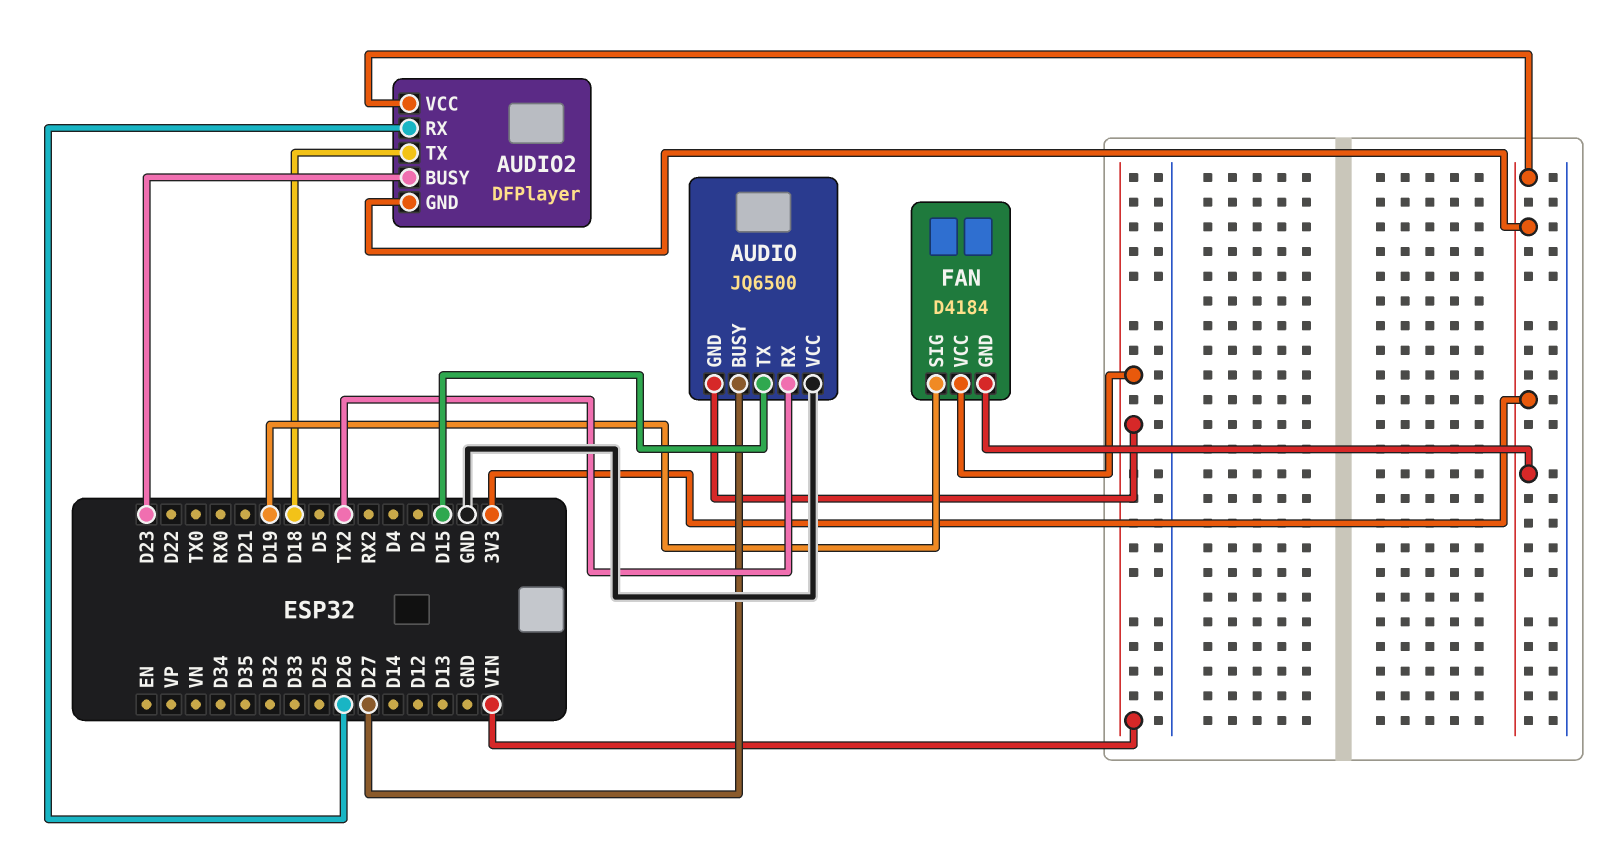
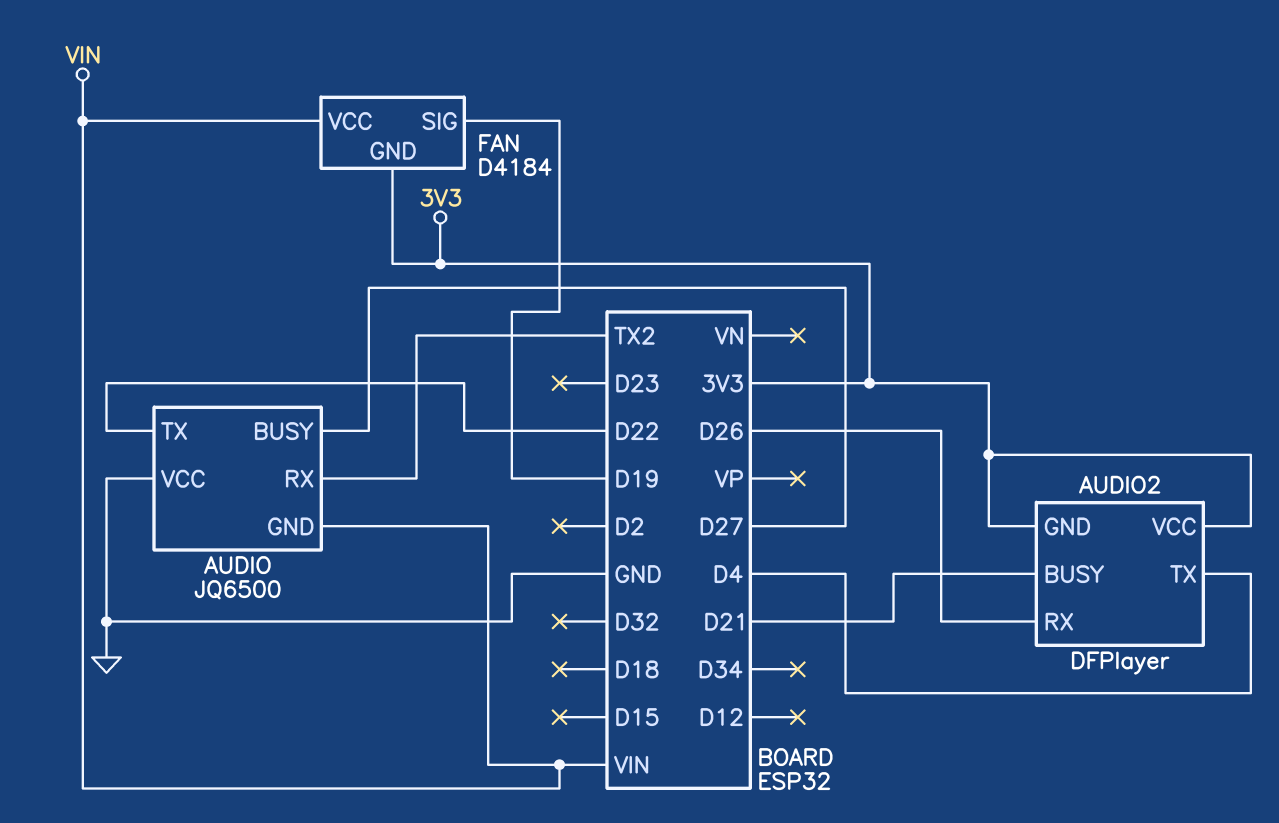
AUDIO pin TX: D15 -> D22
AUDIO2 pin BUSY: D23 -> D21
AUDIO2 pin TX: D18 -> D4

